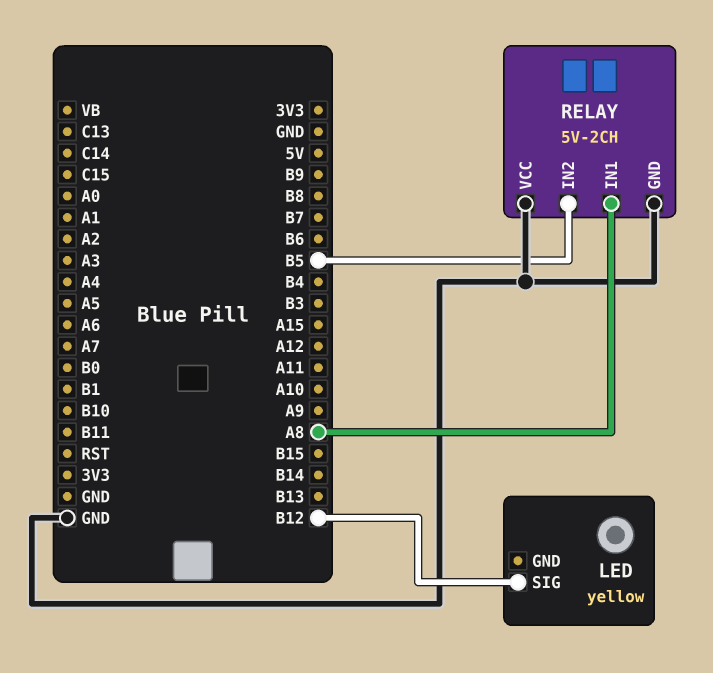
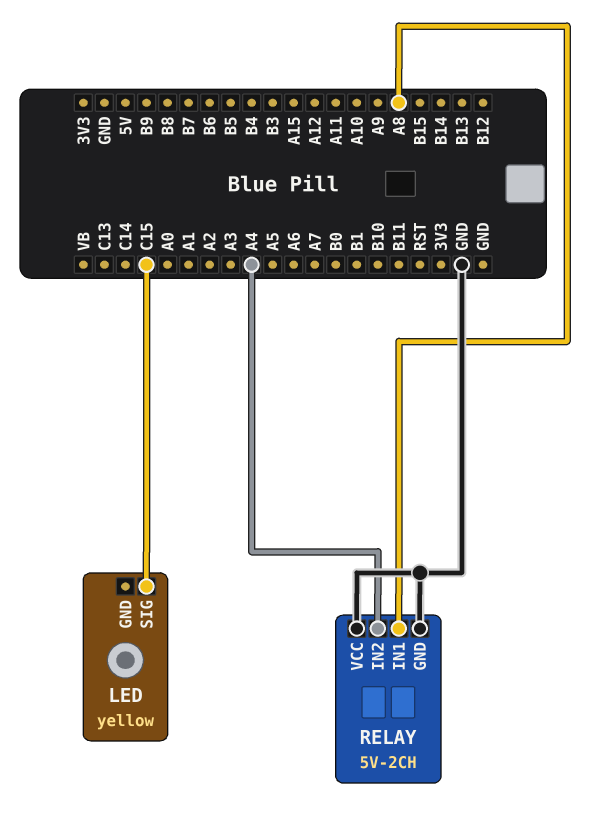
LED pin SIG: B12 -> C15
RELAY pin IN2: B5 -> A4

